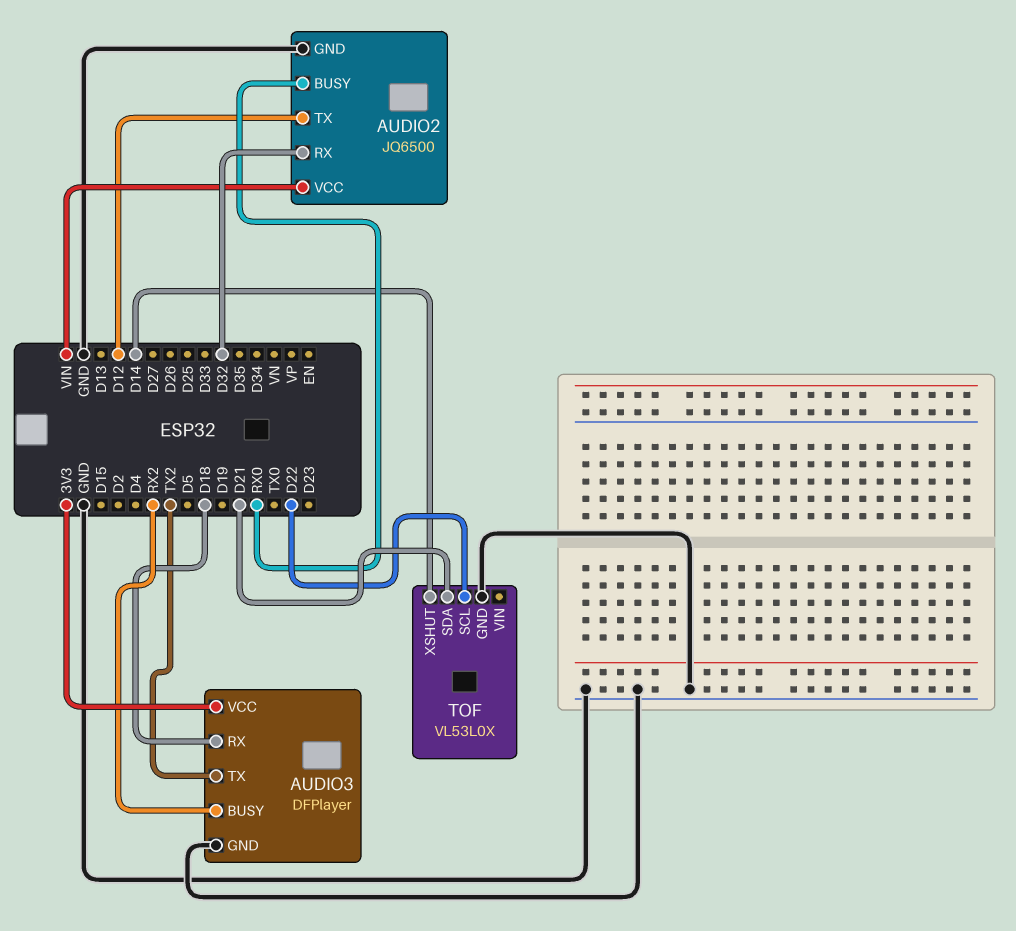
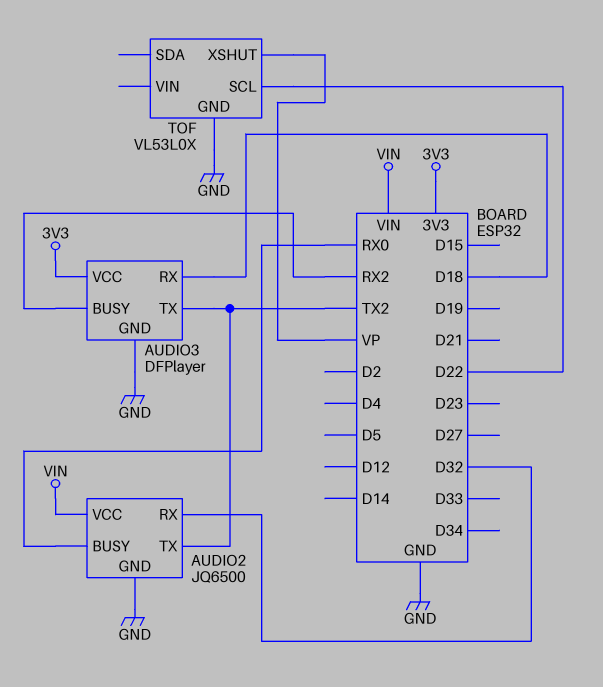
AUDIO2 pin TX: D12 -> TX2
TOF pin SDA: D21 -> none
TOF pin XSHUT: D14 -> VP

